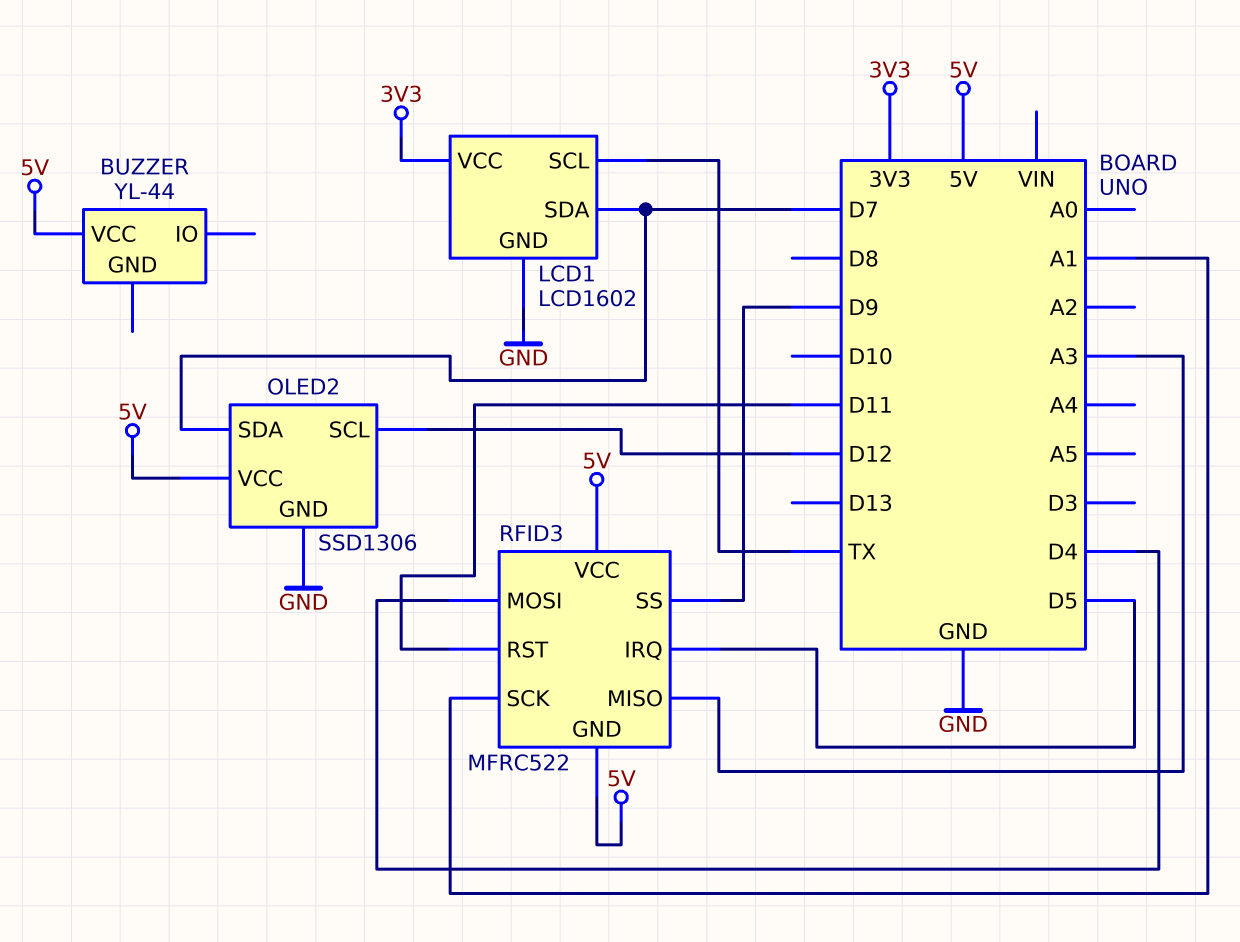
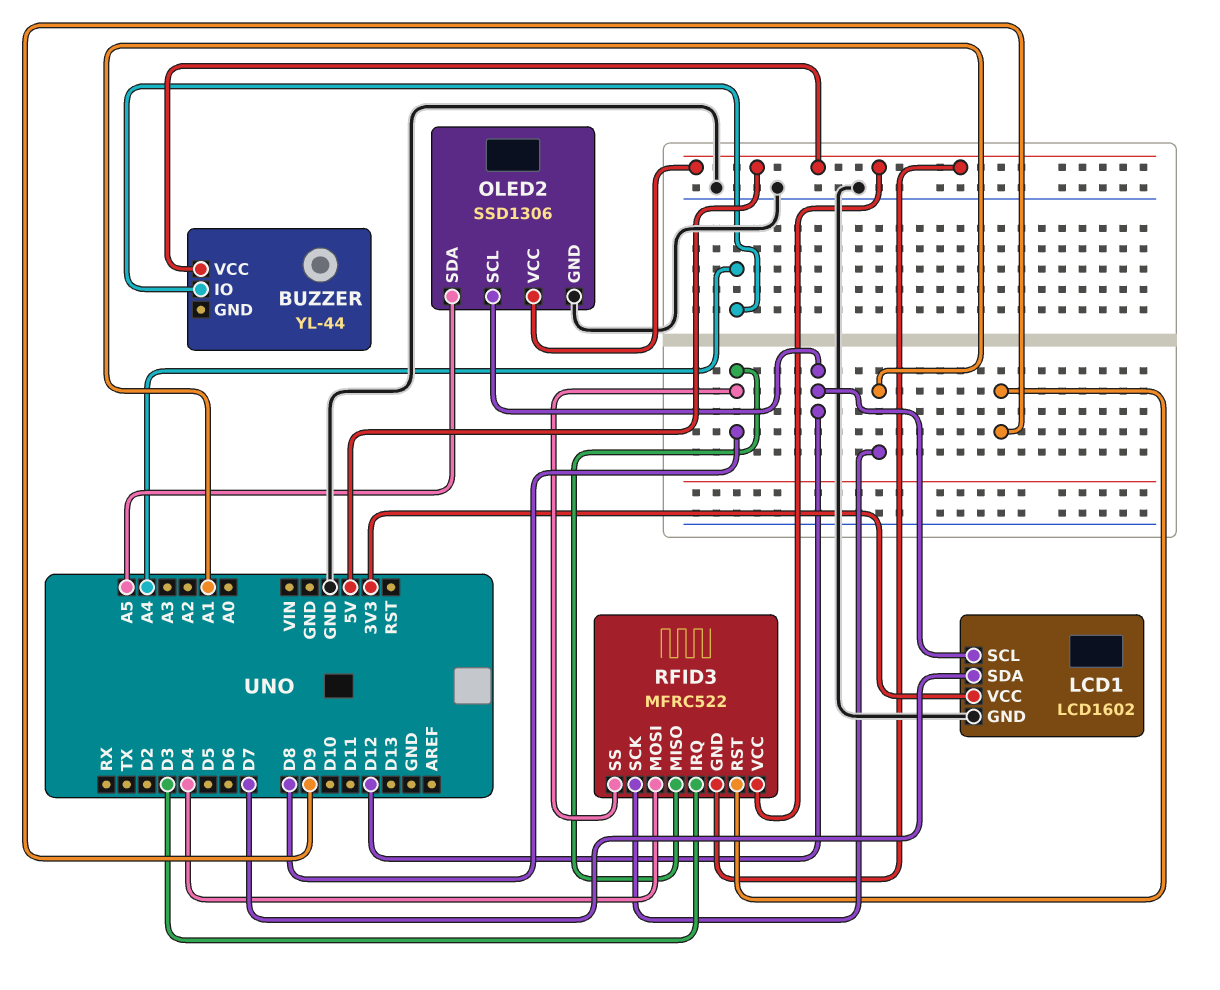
BUZZER pin IO: none -> A4
LCD1 pin SCL: TX -> D12
OLED2 pin SDA: D7 -> A5
RFID3 pin IRQ: D5 -> D3
RFID3 pin MISO: A3 -> D8
RFID3 pin RST: D11 -> D9
RFID3 pin SS: D9 -> D8

